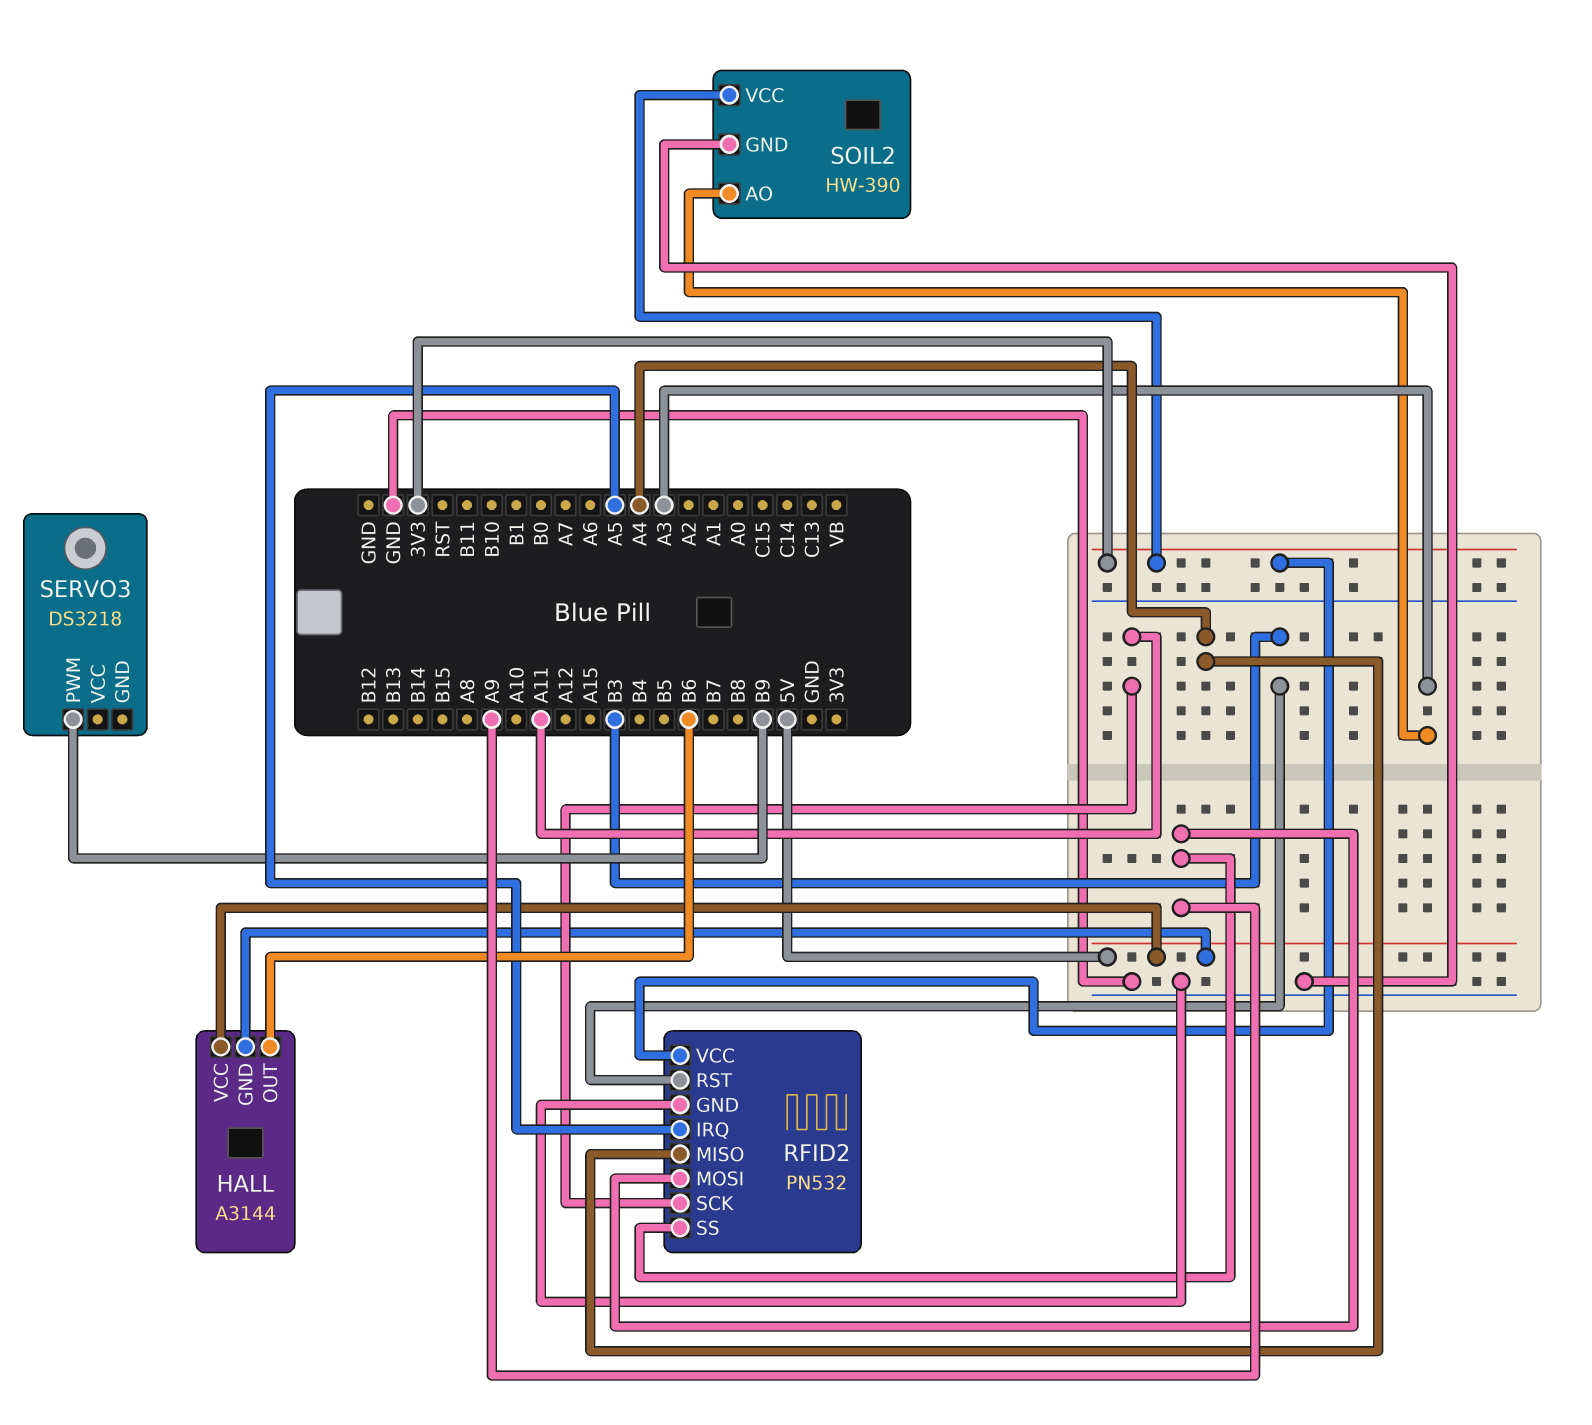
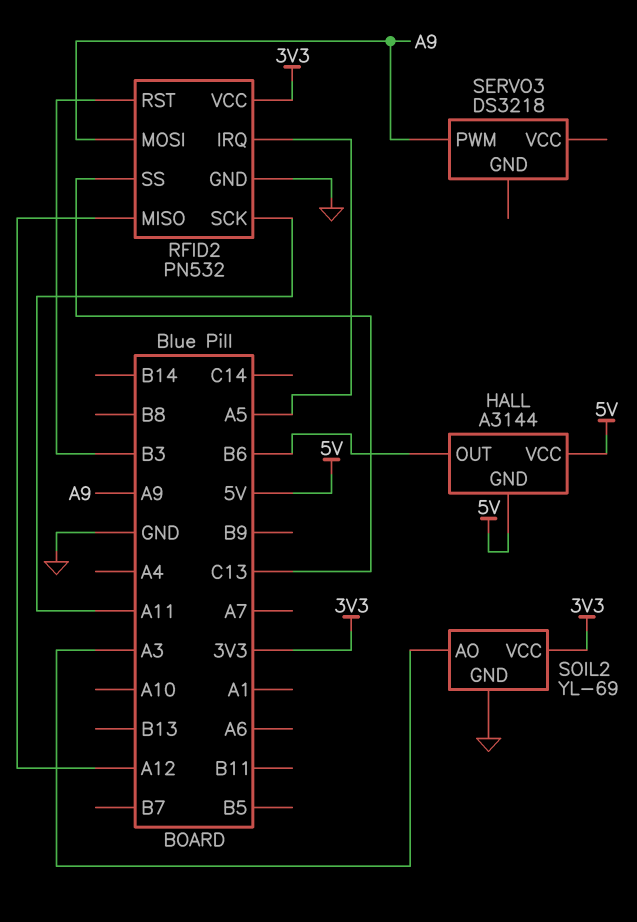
RFID2 pin MISO: A4 -> A12
RFID2 pin SS: A9 -> C13
SERVO3 pin PWM: B9 -> A9
SOIL2: HW-390 -> YL-69

